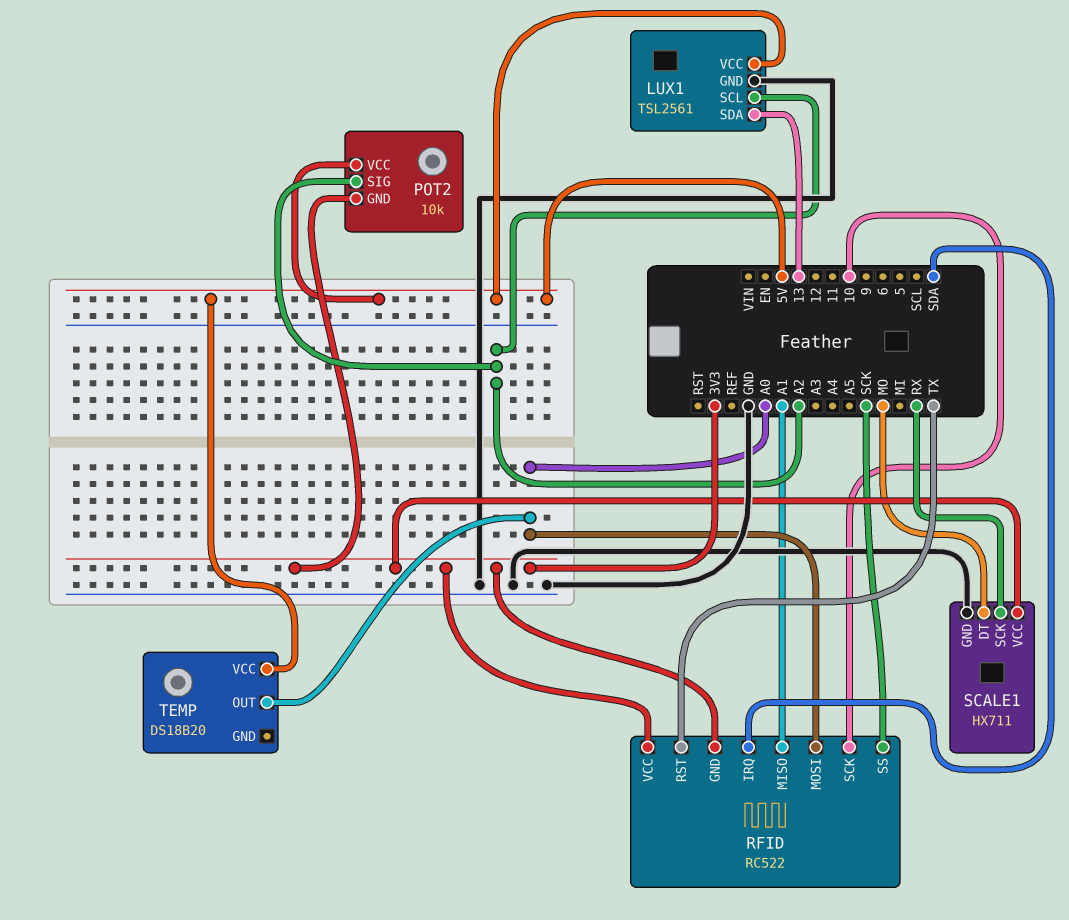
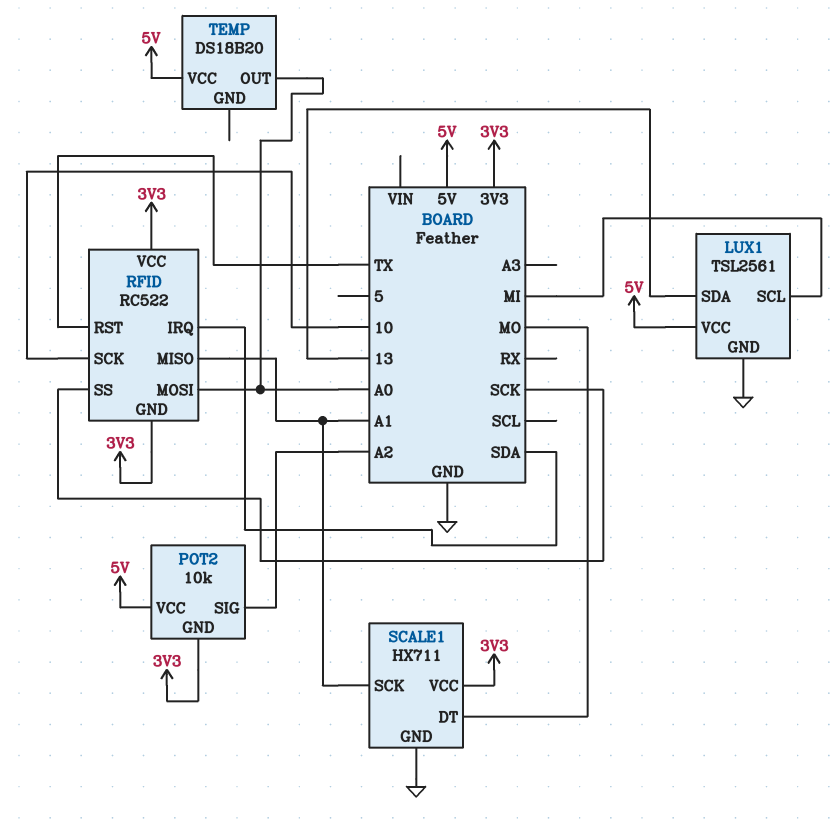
LUX1 pin SCL: A2 -> MI
SCALE1 pin SCK: RX -> A1

